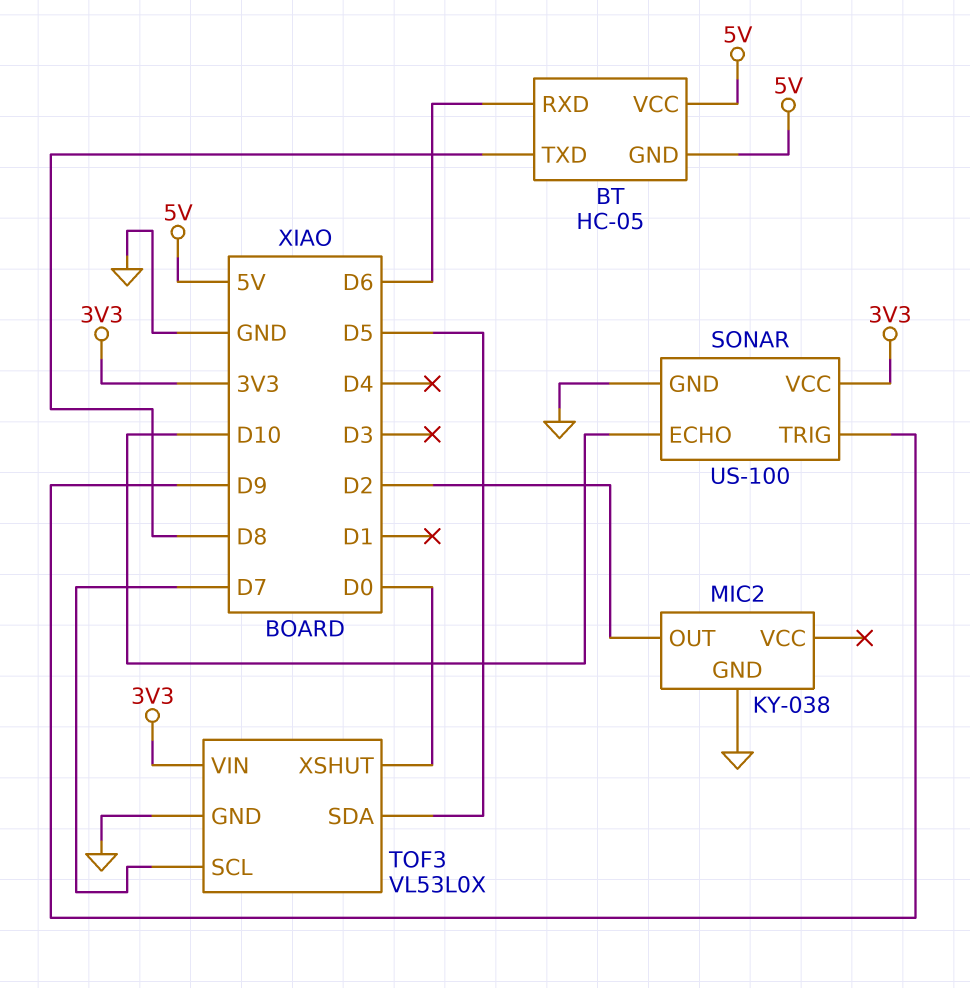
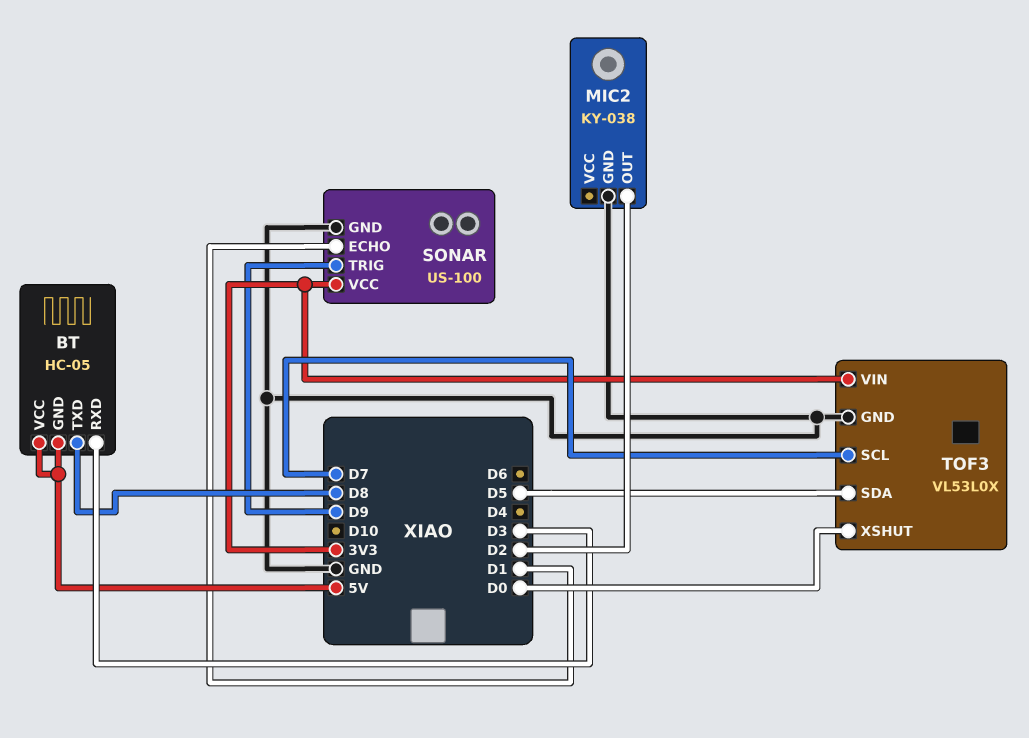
BT pin RXD: D6 -> D3
SONAR pin ECHO: D10 -> D1

